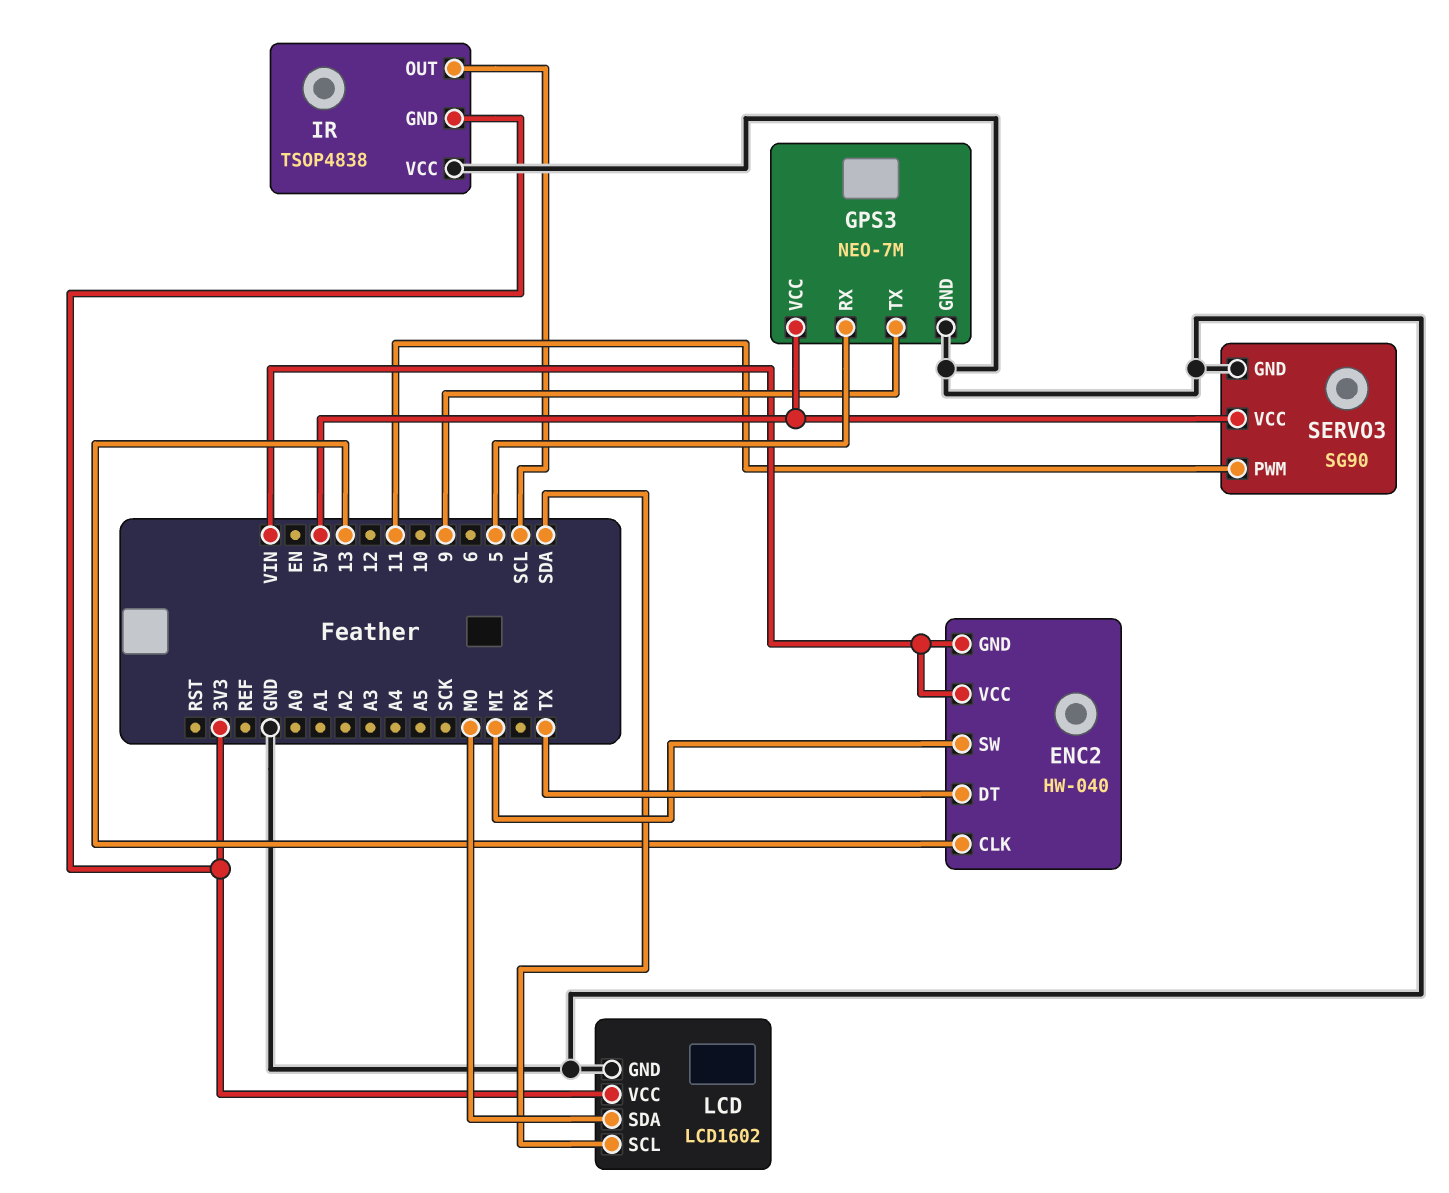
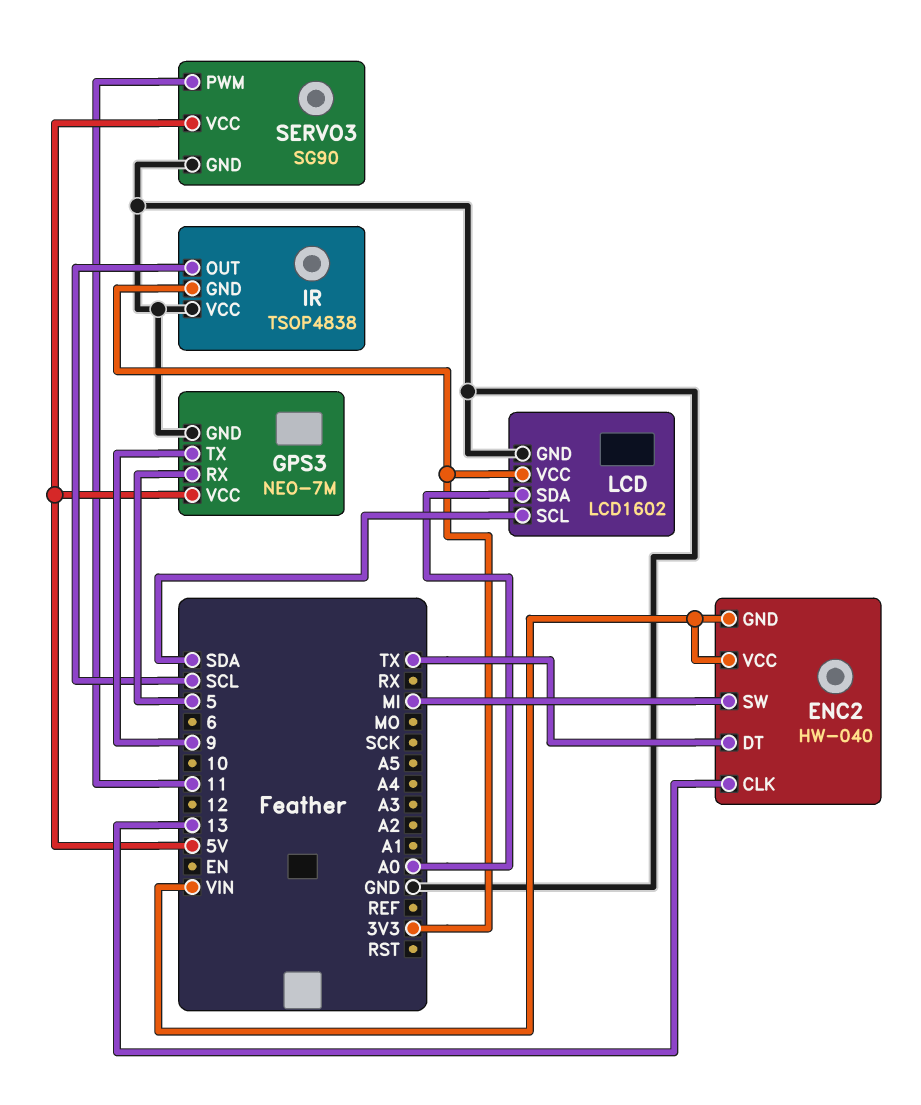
LCD pin SDA: MO -> A0

